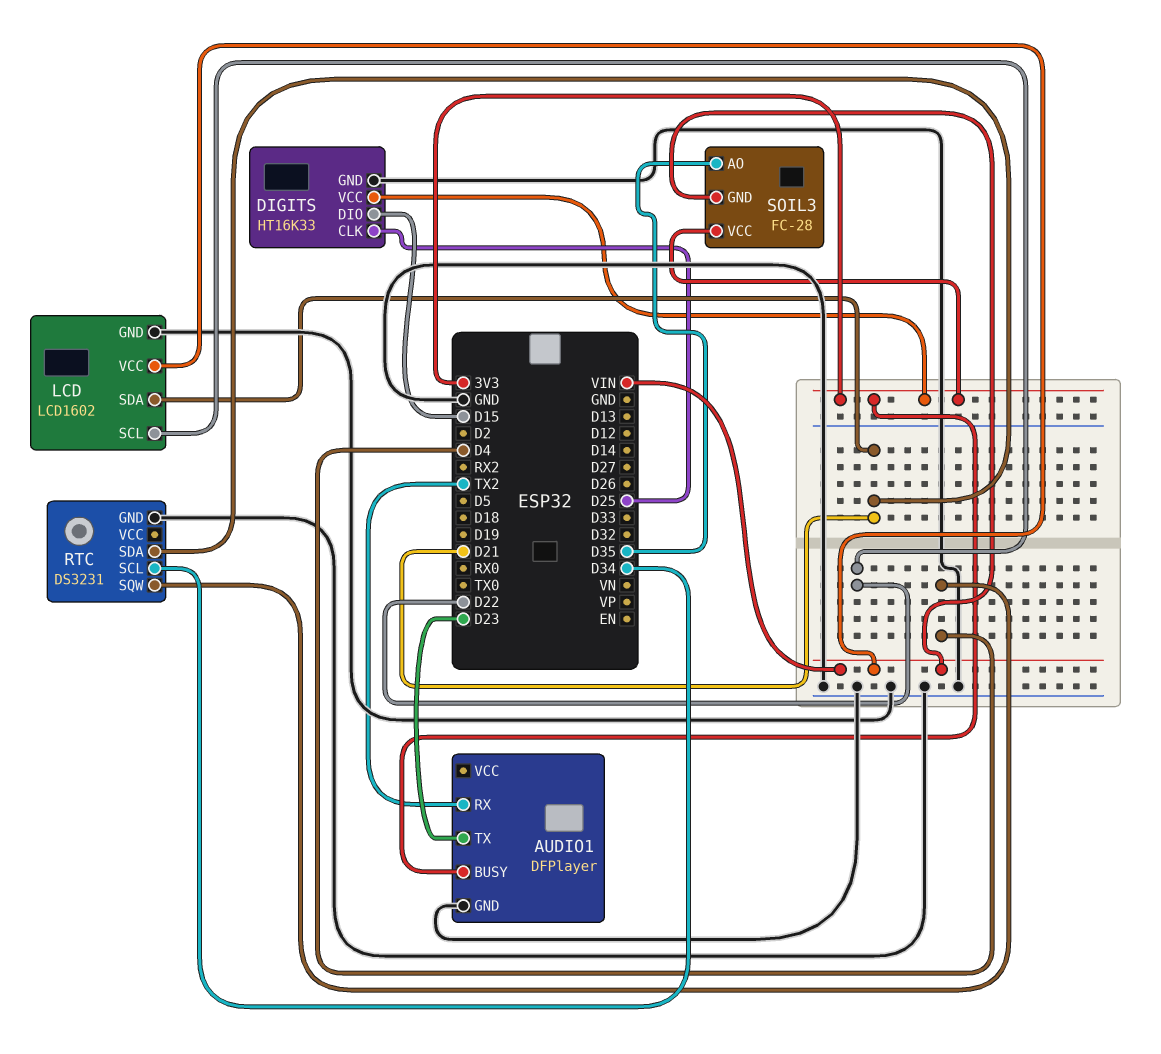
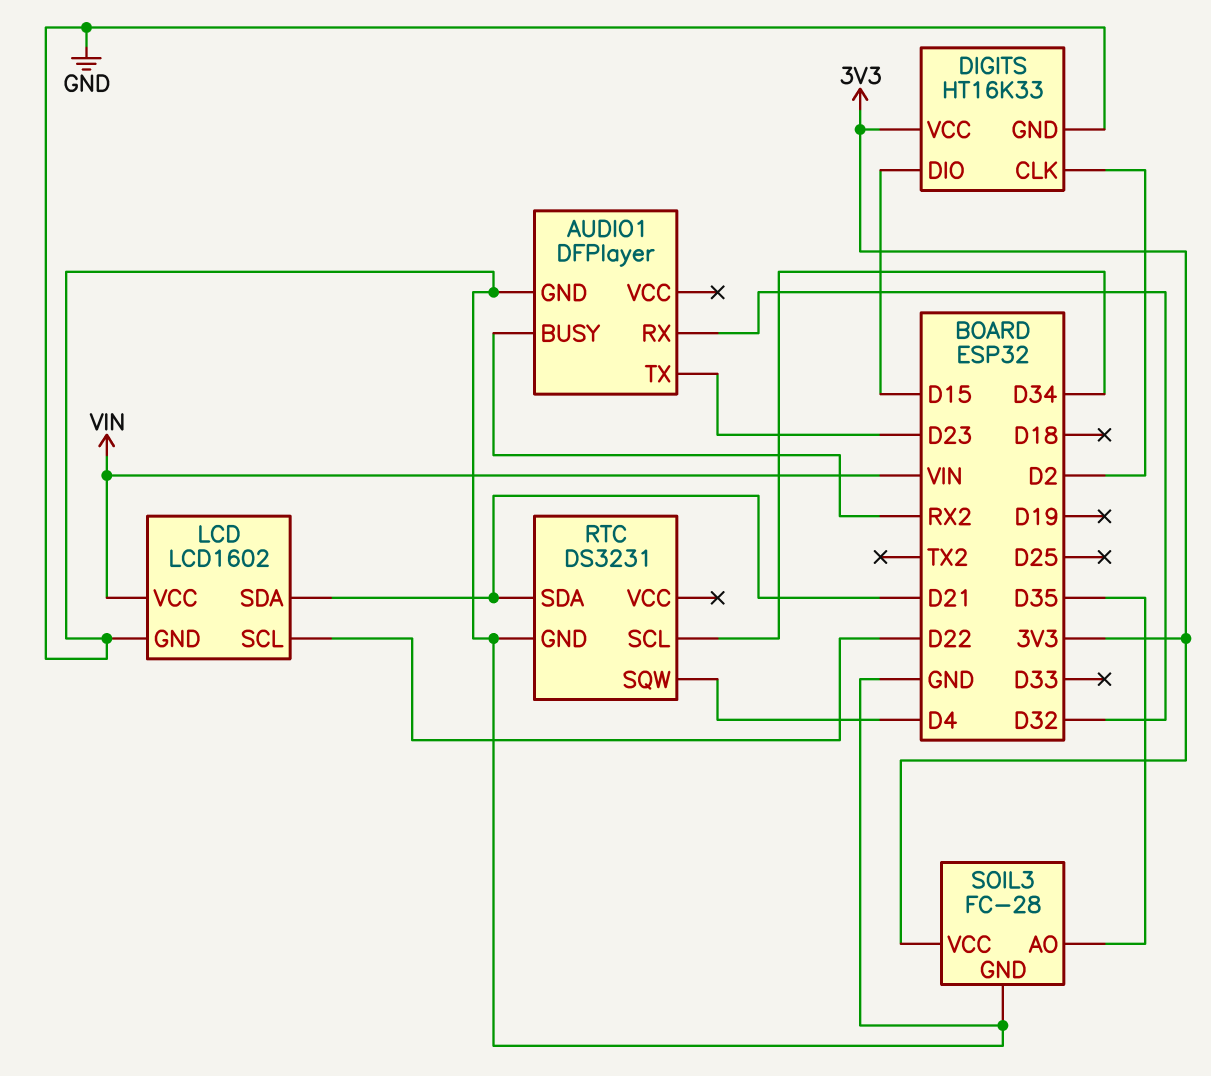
AUDIO1 pin BUSY: 3V3 -> RX2
AUDIO1 pin RX: TX2 -> D32
DIGITS pin CLK: D25 -> D2
SOIL3 pin GND: VIN -> GND

